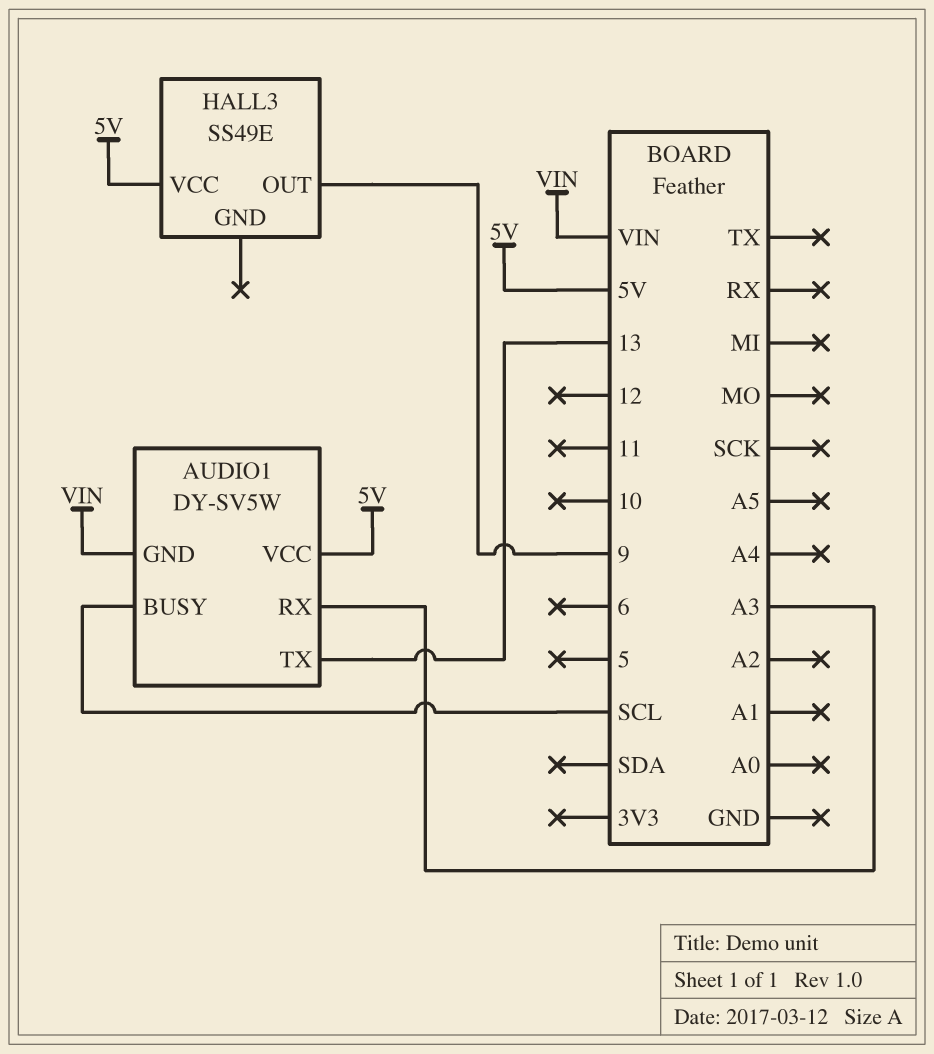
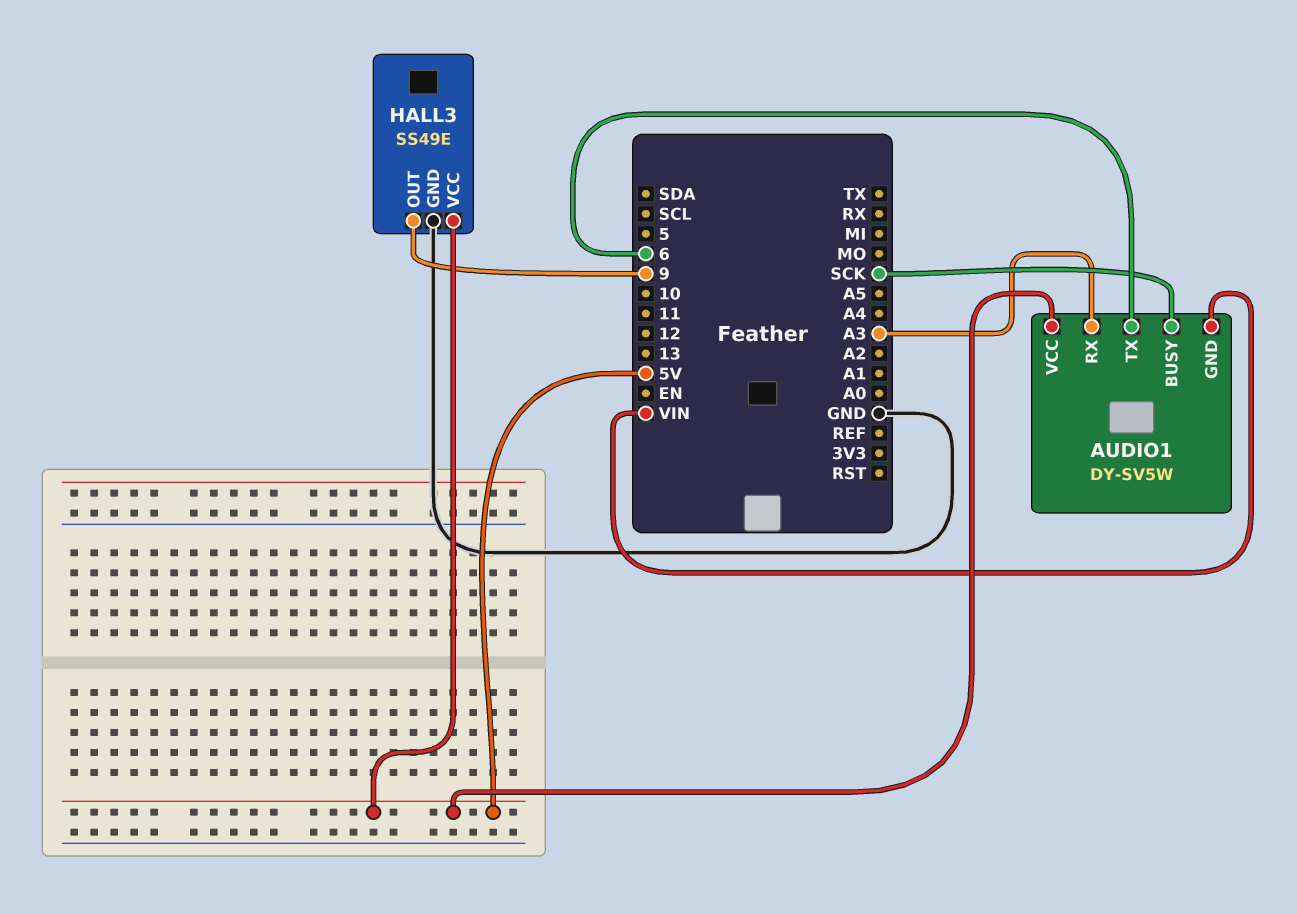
AUDIO1 pin BUSY: SCL -> SCK
AUDIO1 pin TX: 13 -> 6
HALL3 pin GND: none -> GND

